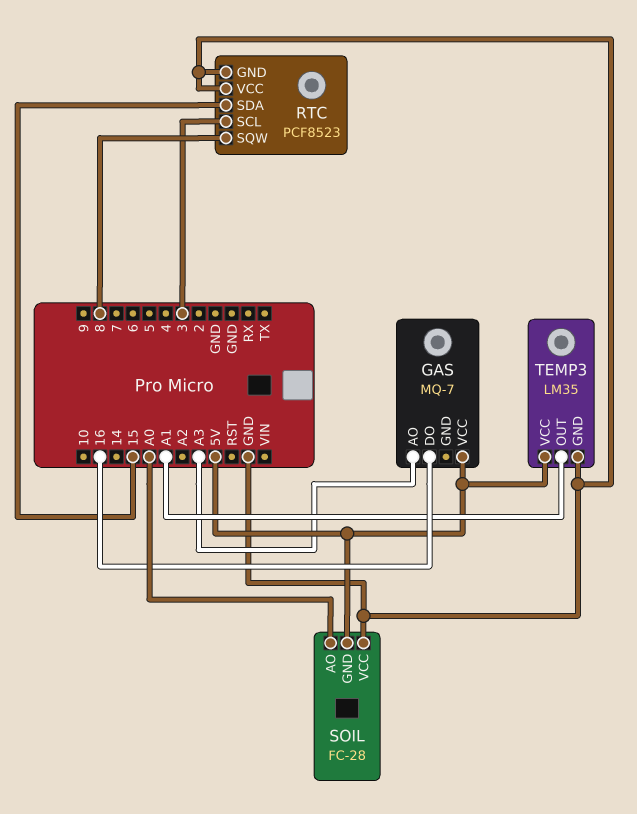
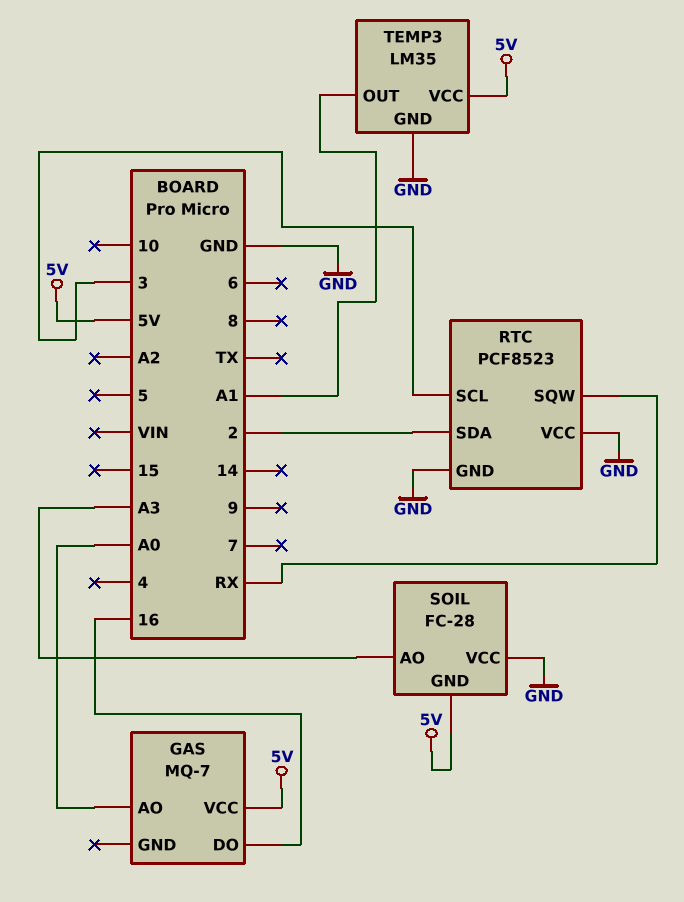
GAS pin AO: A3 -> A0
RTC pin SDA: 15 -> 2
RTC pin SQW: 8 -> RX
SOIL pin AO: A0 -> A3

